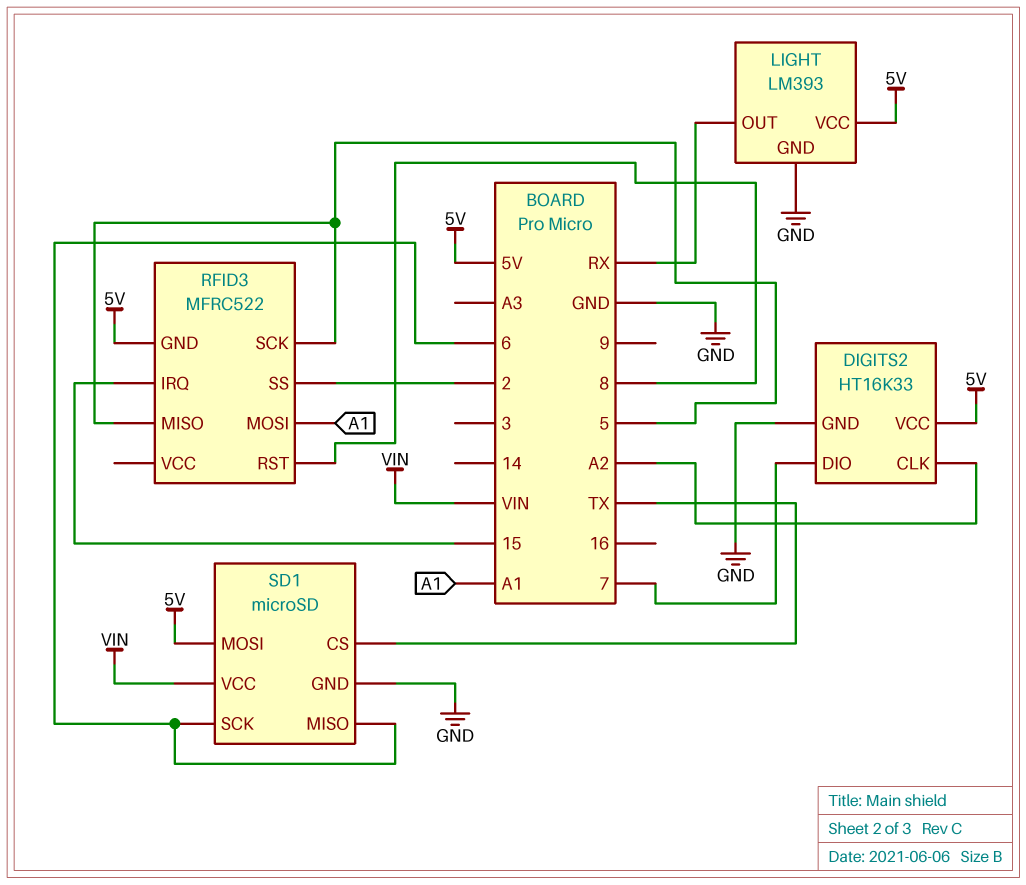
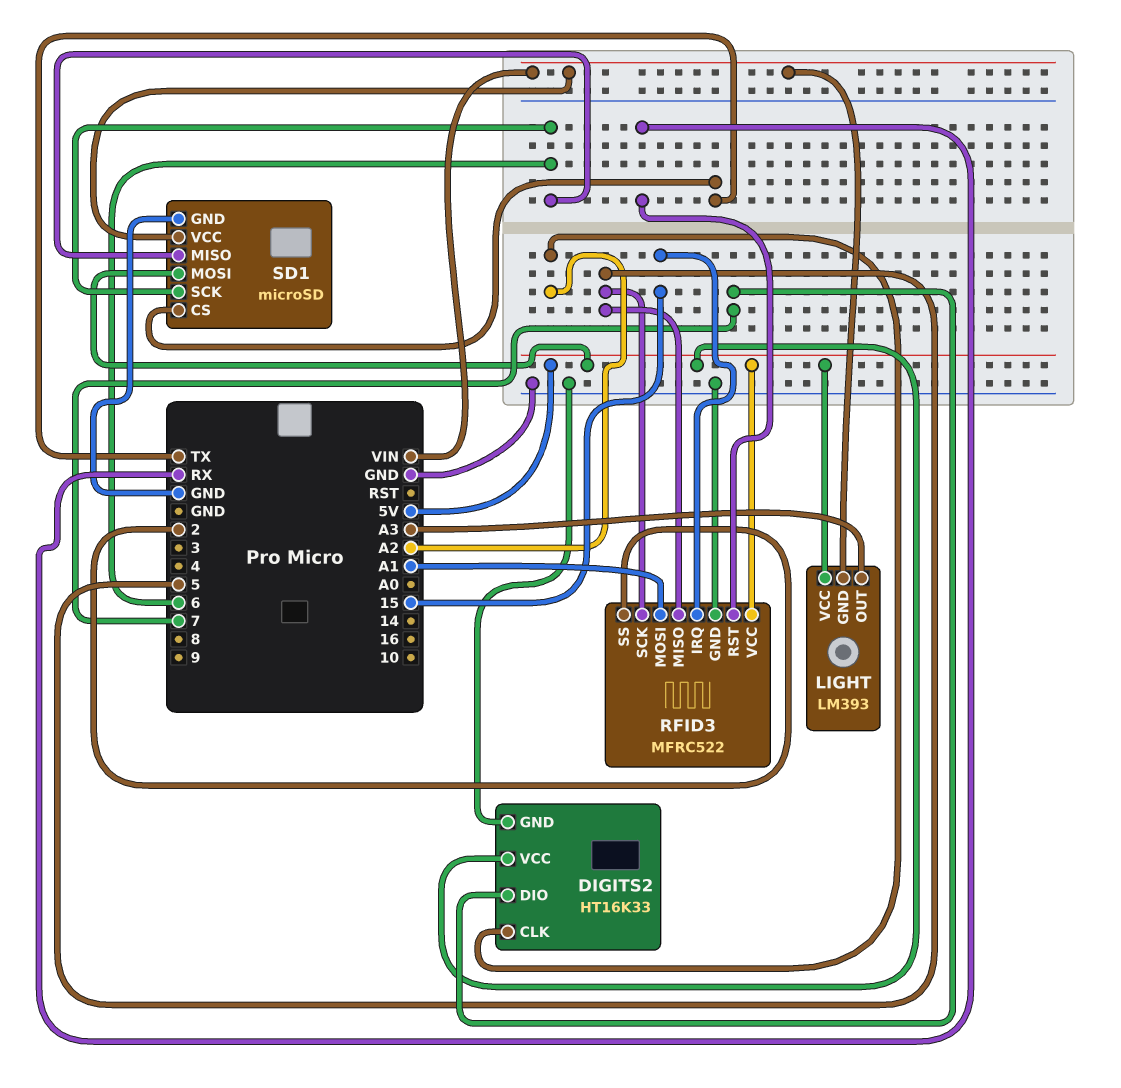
LIGHT pin GND: GND -> VIN
LIGHT pin OUT: RX -> A3
RFID3 pin GND: 5V -> GND
RFID3 pin RST: 8 -> RX
RFID3 pin VCC: none -> 5V

